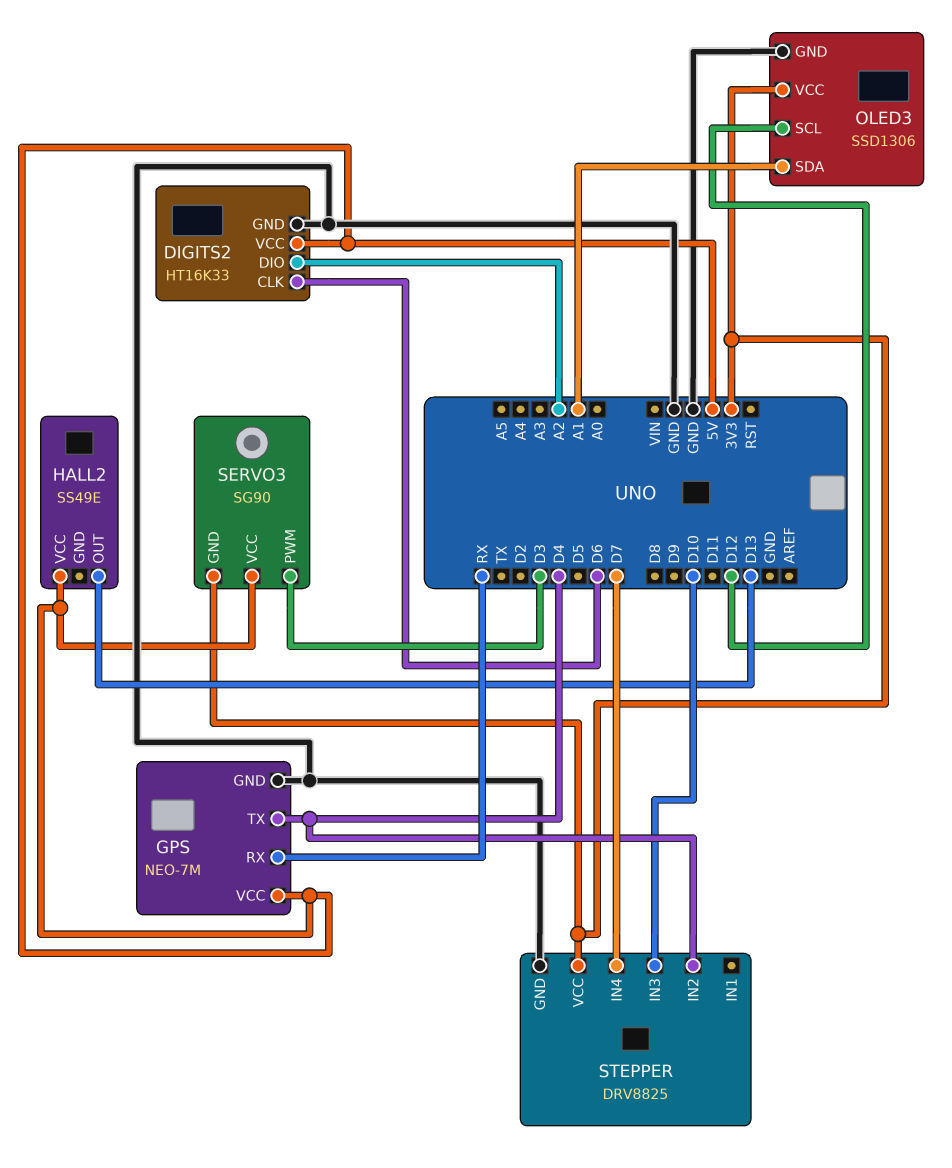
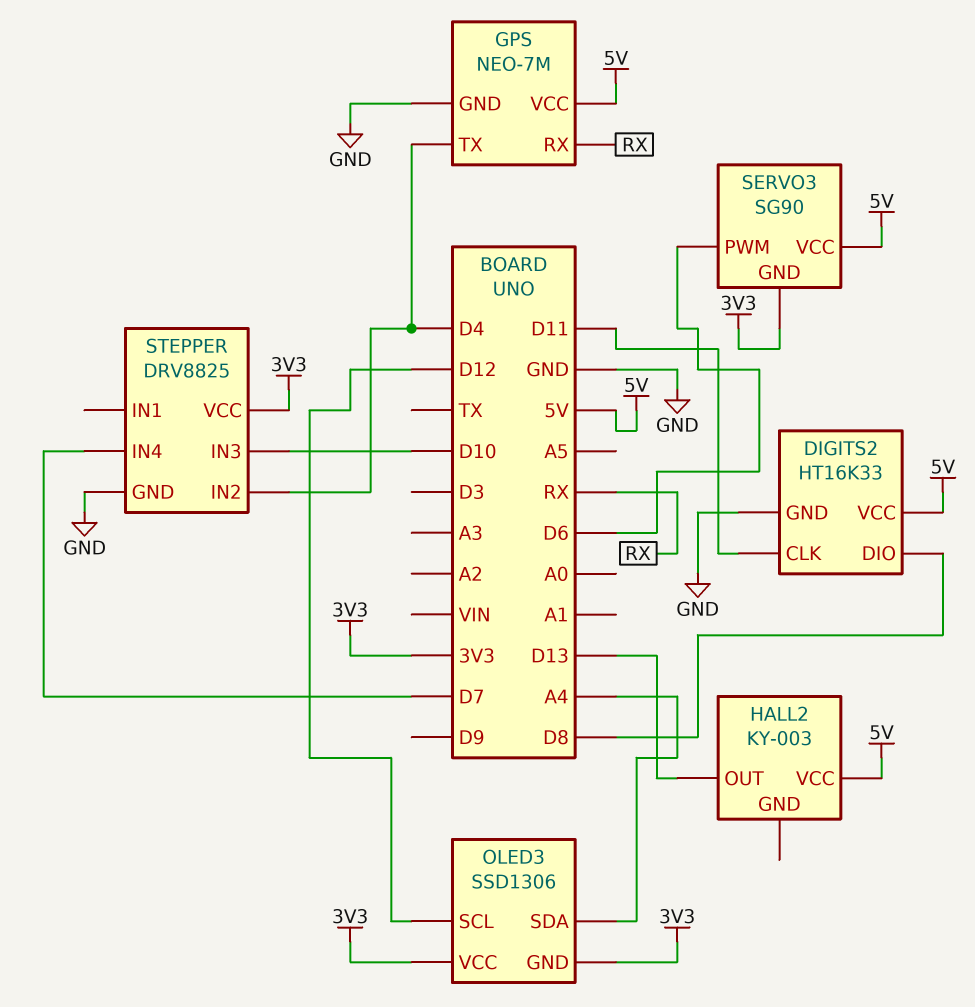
DIGITS2 pin CLK: D6 -> D11
DIGITS2 pin DIO: A2 -> D8
HALL2: SS49E -> KY-003
OLED3 pin GND: GND -> 3V3
OLED3 pin SDA: A1 -> A4
SERVO3 pin PWM: D3 -> D6

